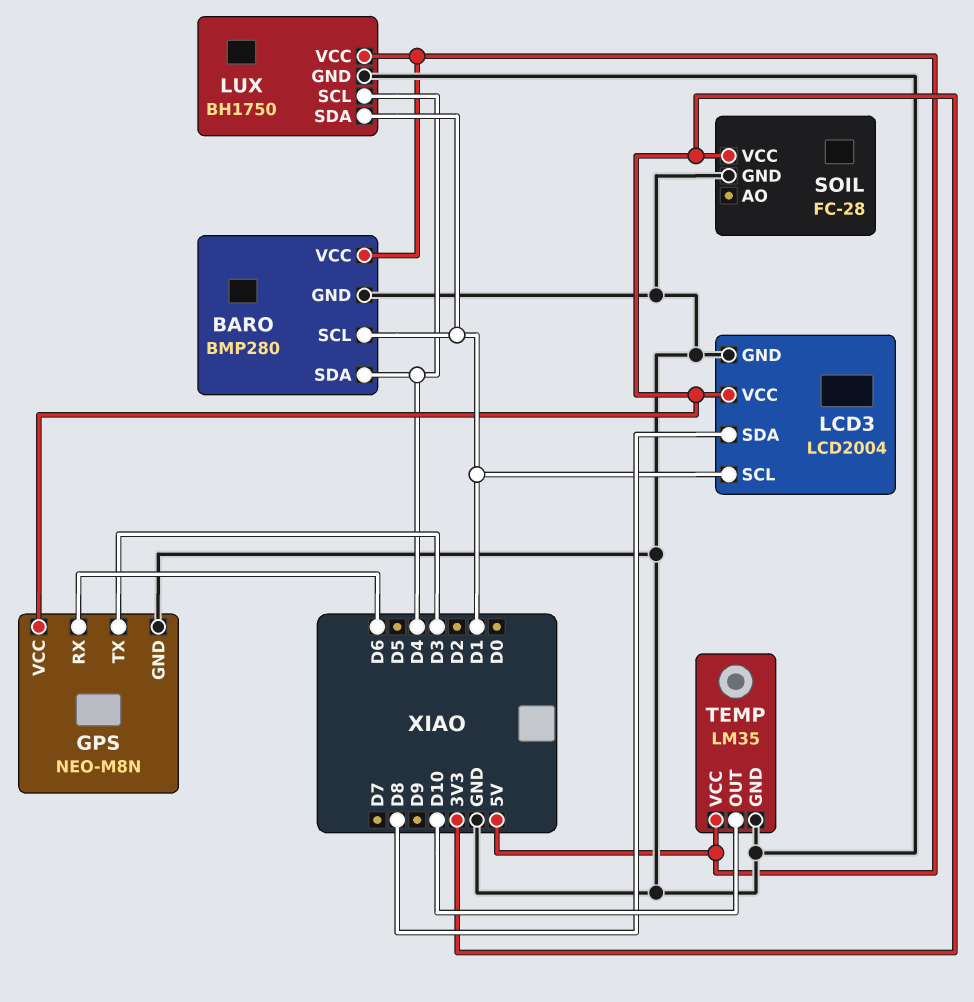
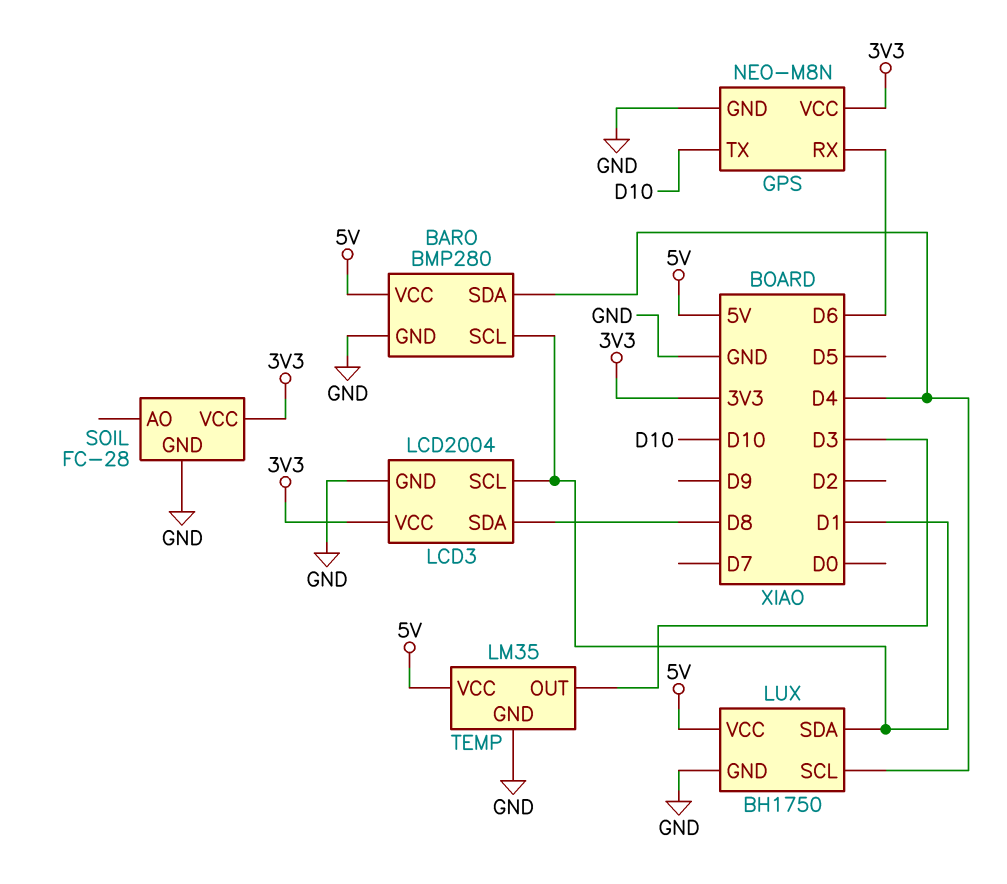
GPS pin TX: D3 -> D10
TEMP pin OUT: D10 -> D3

